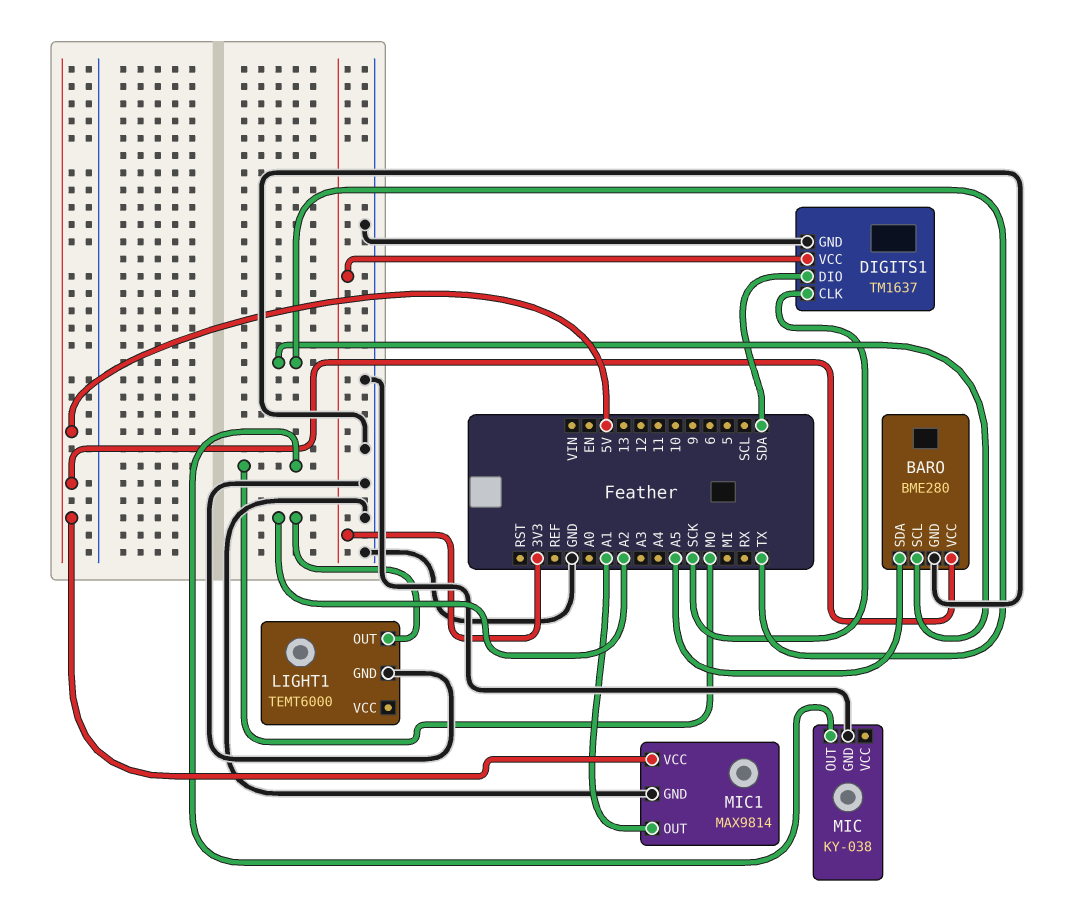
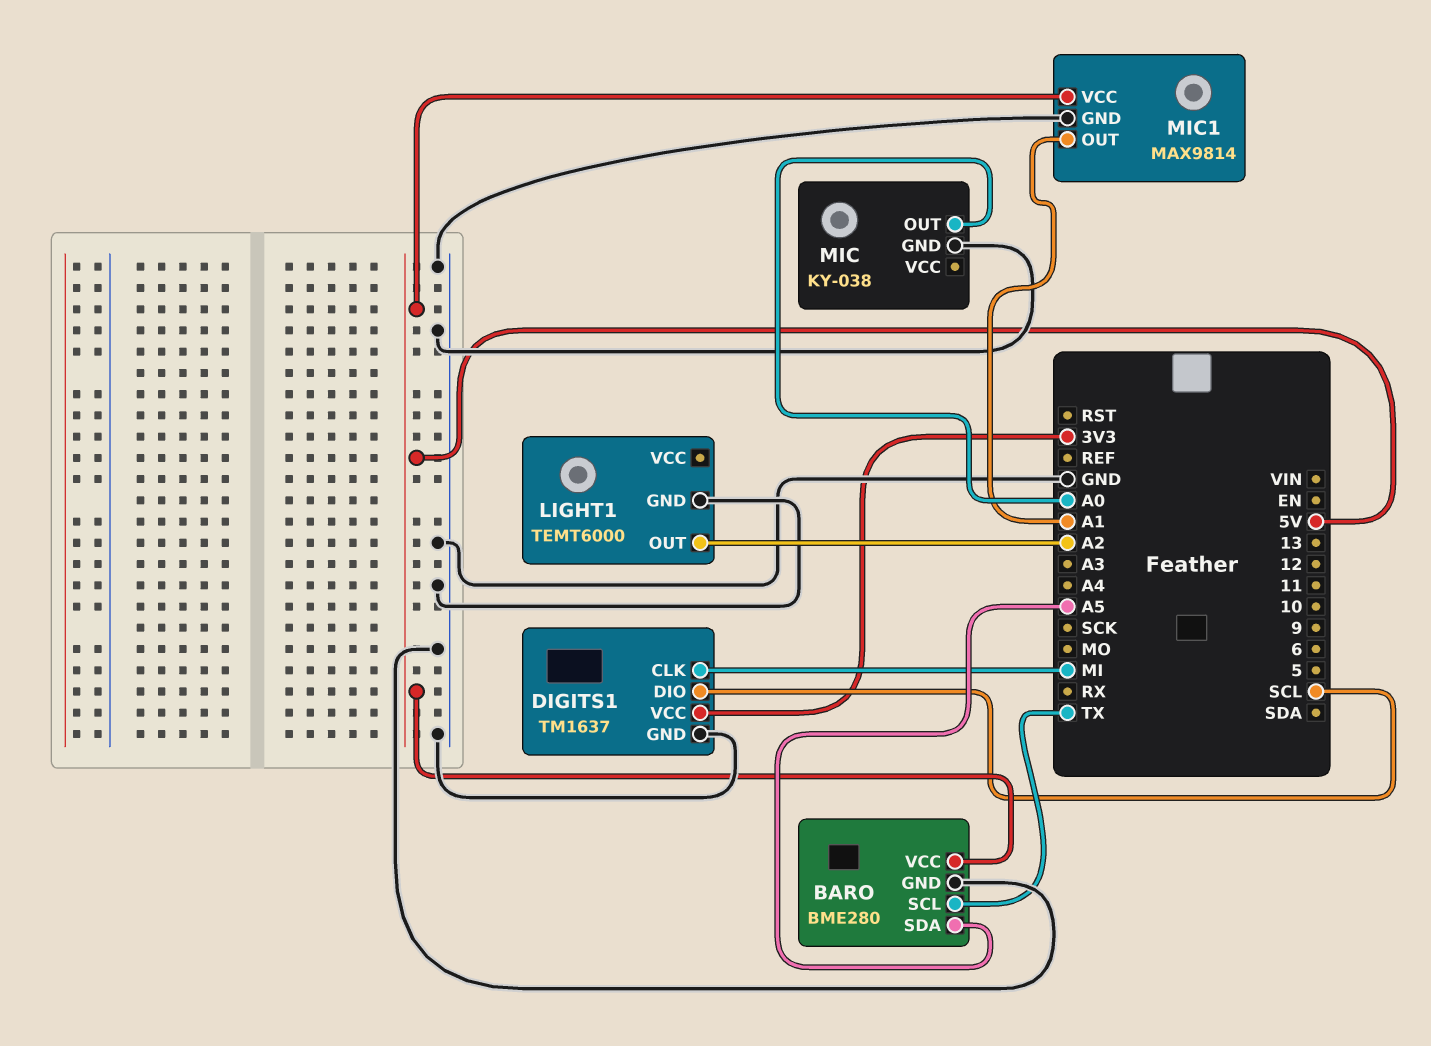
DIGITS1 pin CLK: SCK -> MI
DIGITS1 pin DIO: SDA -> SCL
MIC pin OUT: MO -> A0

